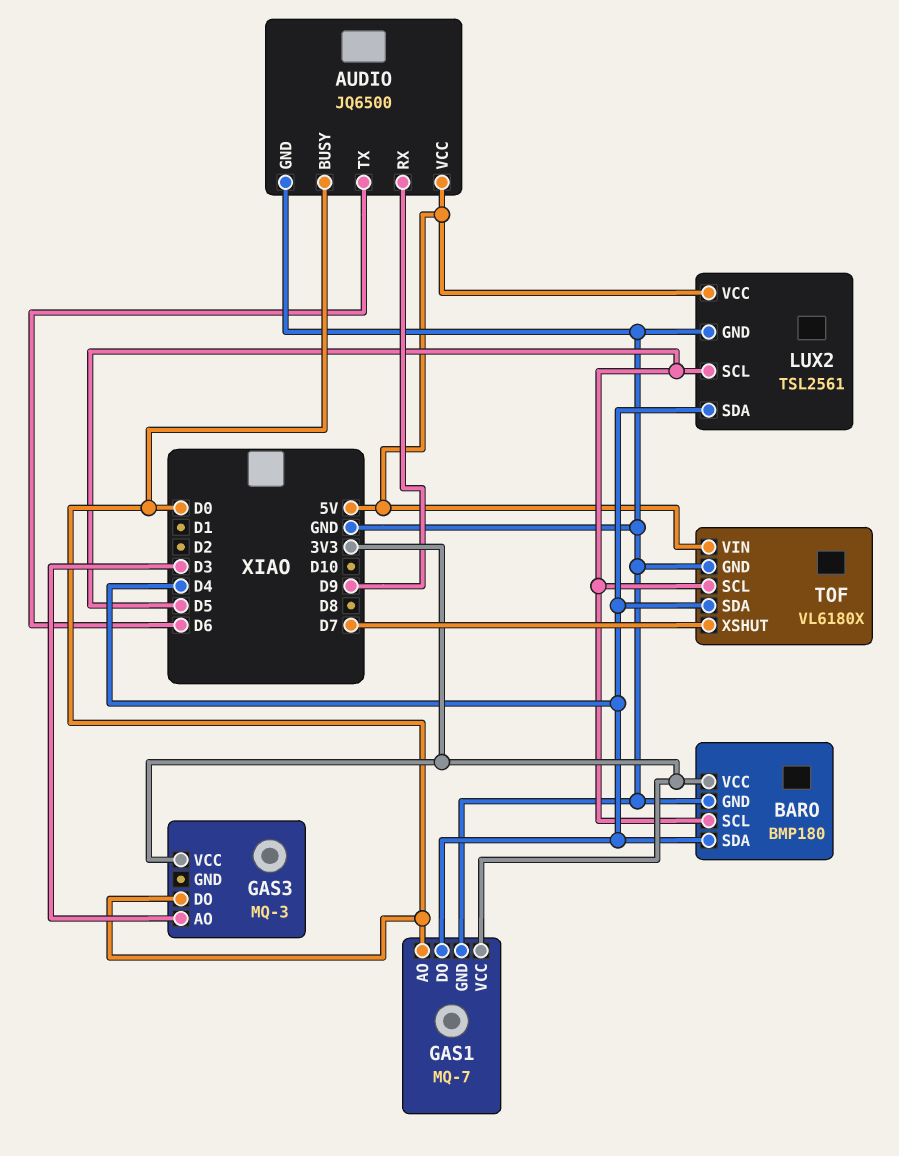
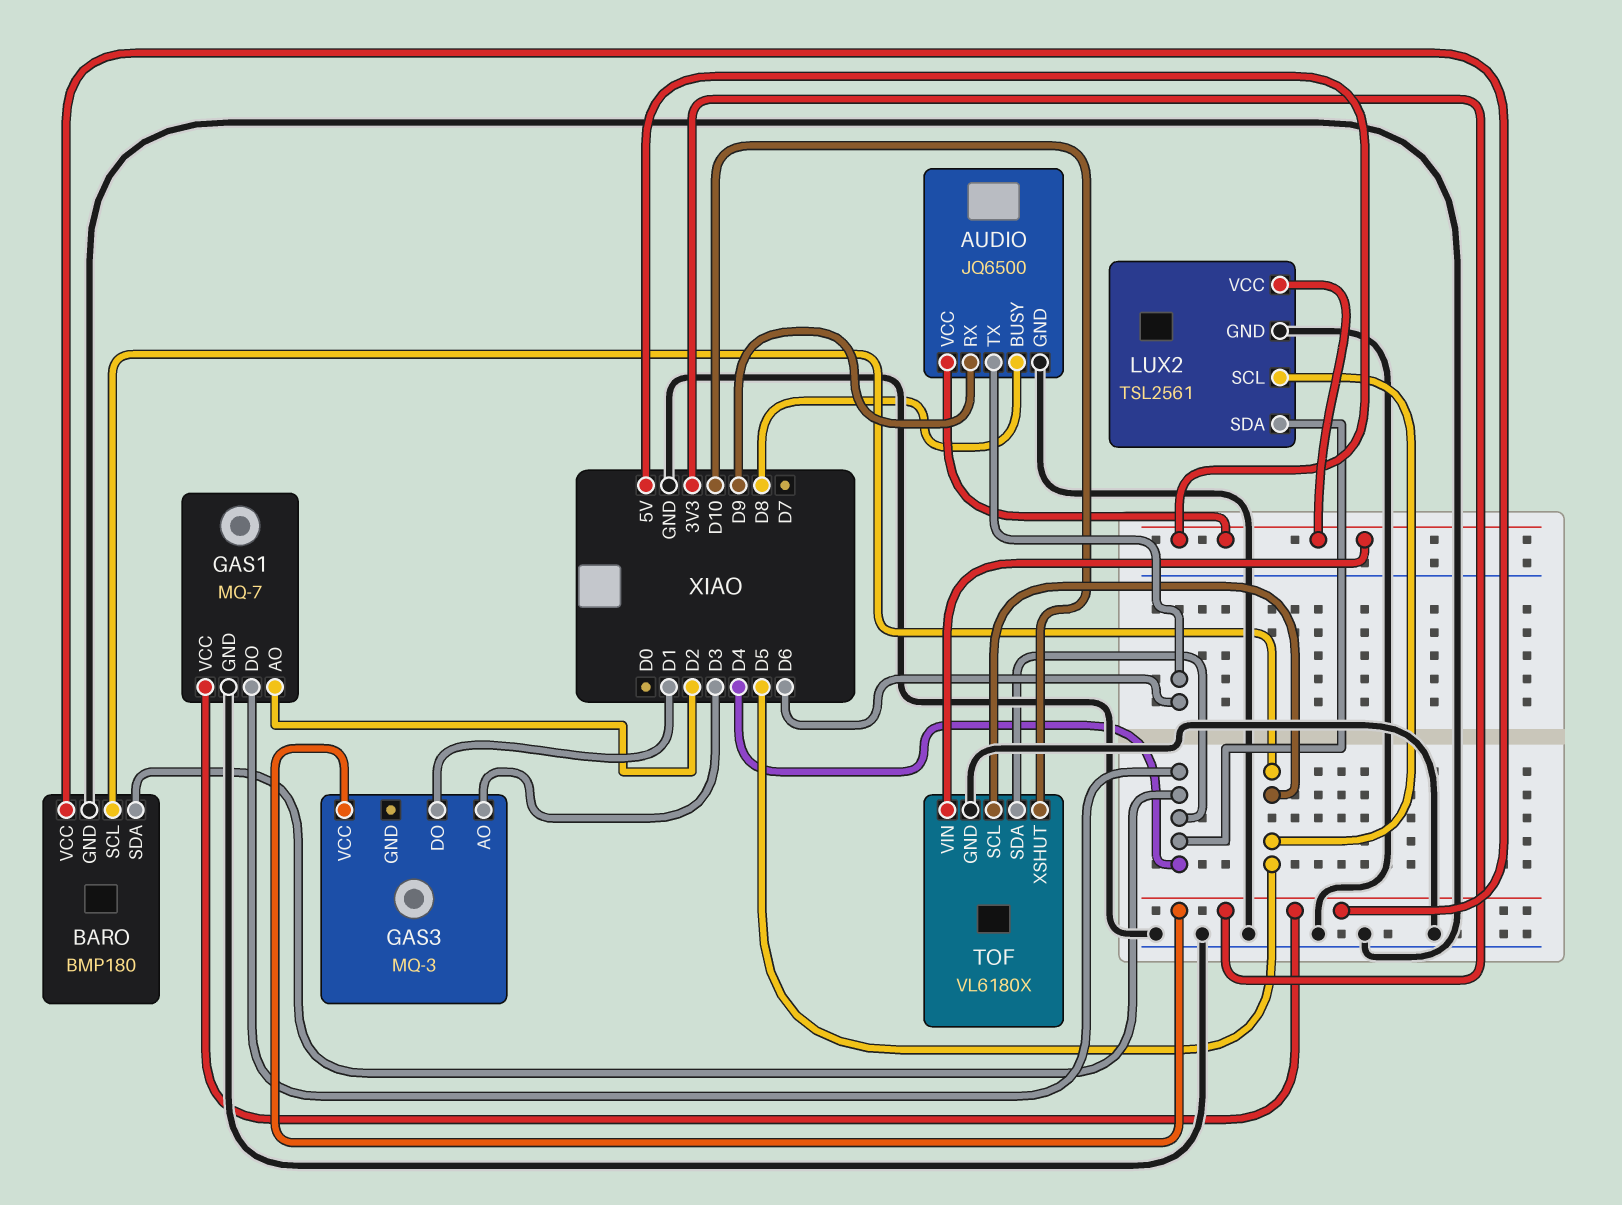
AUDIO pin BUSY: D0 -> D8
GAS1 pin AO: D0 -> D2
GAS3 pin DO: D0 -> D1
TOF pin XSHUT: D7 -> D10

